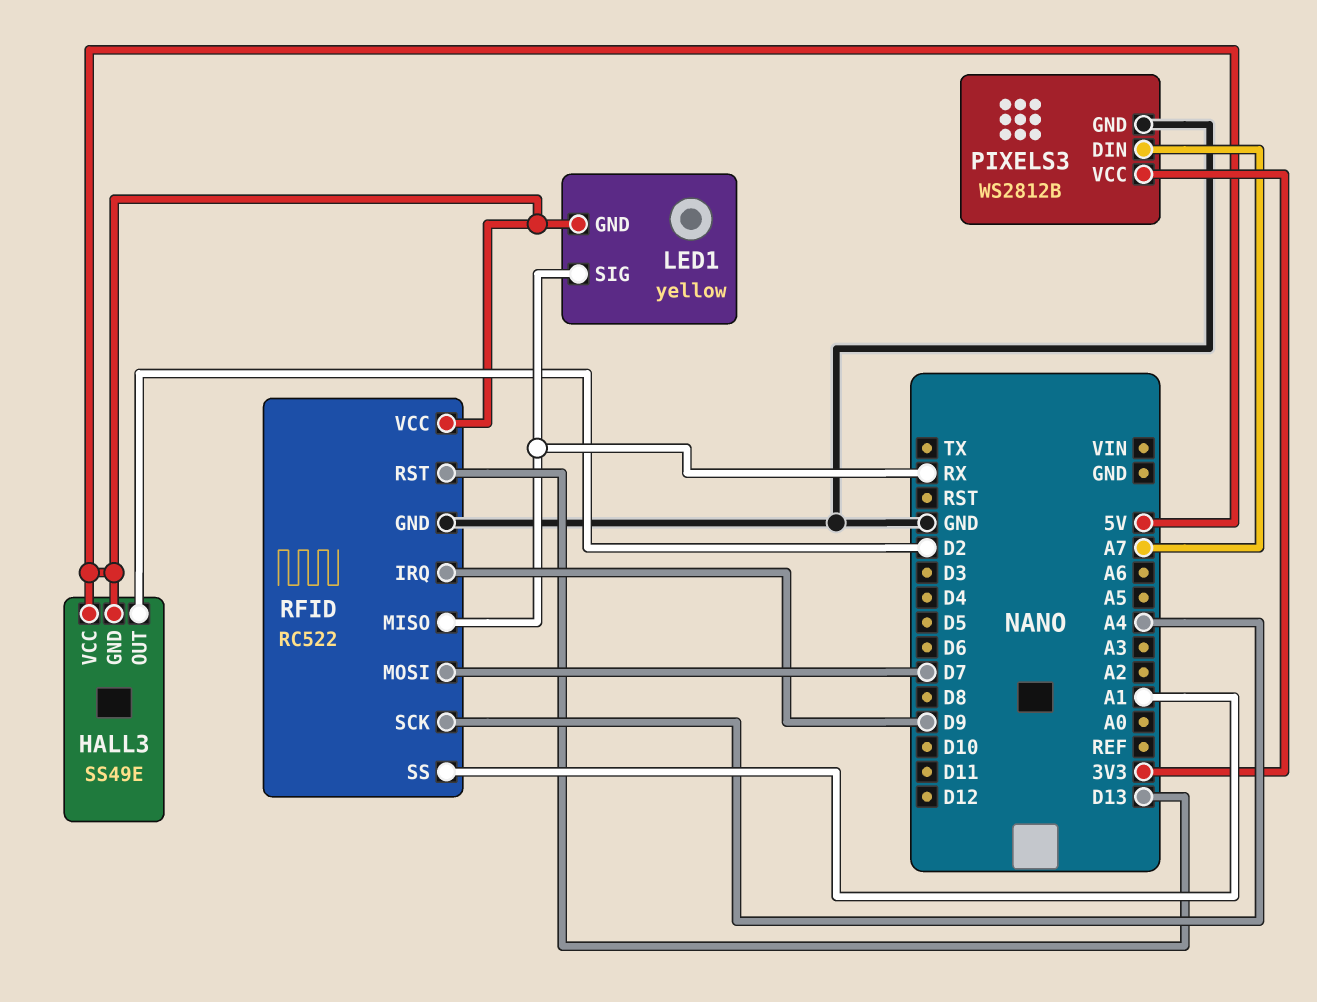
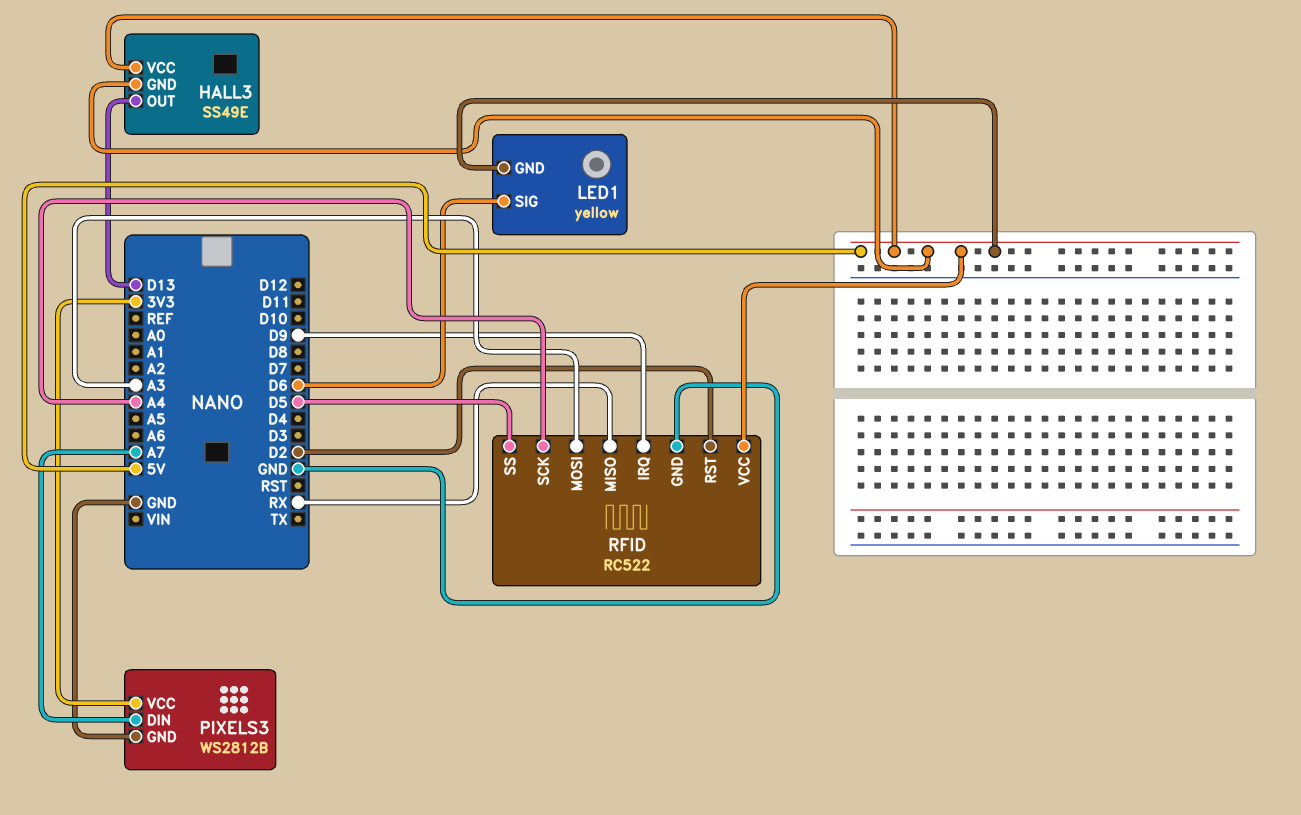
HALL3 pin OUT: D2 -> D13
LED1 pin SIG: RX -> D6
RFID pin MOSI: D7 -> A3
RFID pin RST: D13 -> D2
RFID pin SS: A1 -> D5

